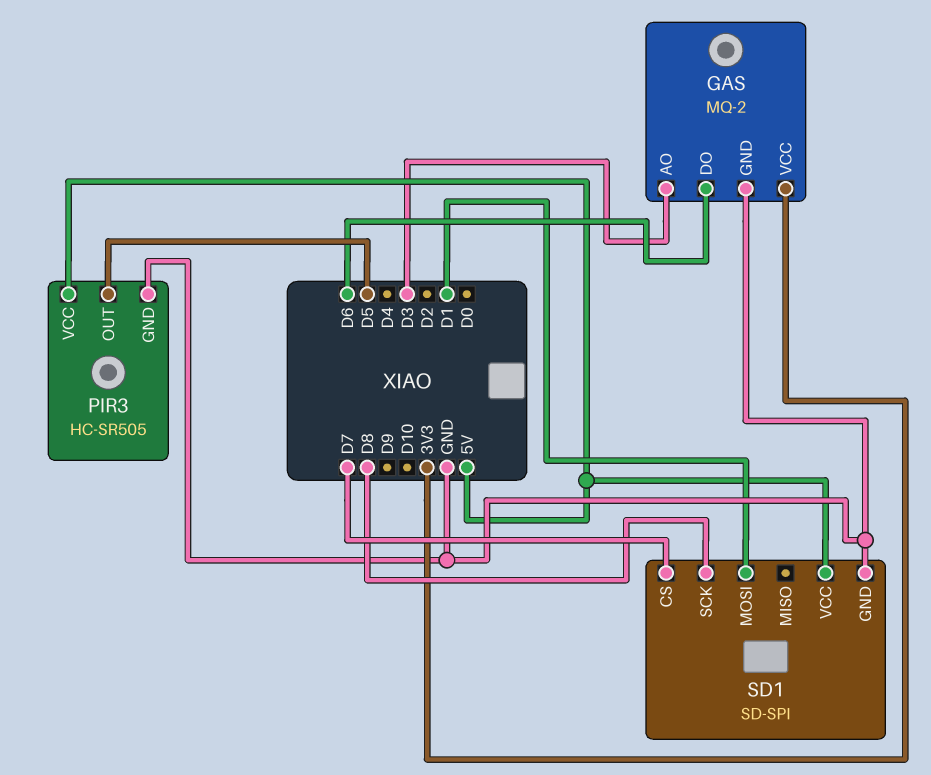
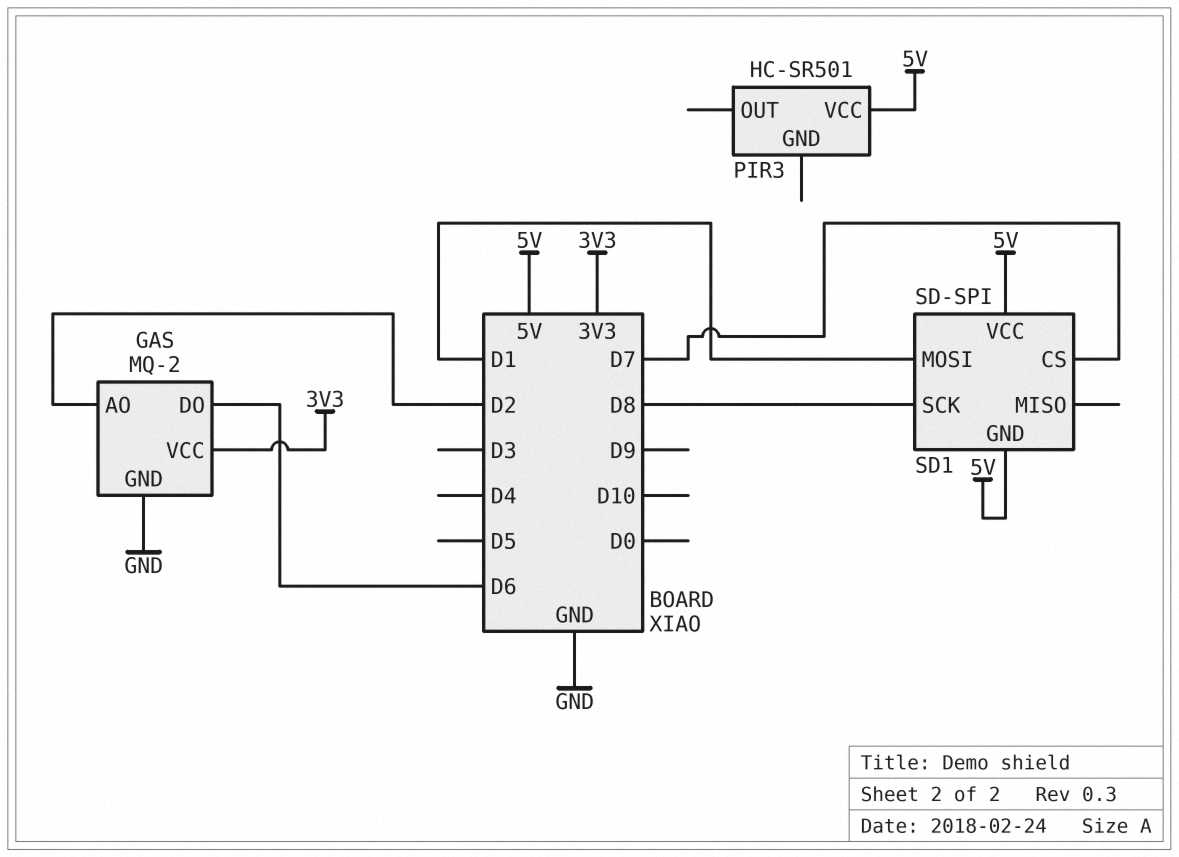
GAS pin AO: D3 -> D2
PIR3: HC-SR505 -> HC-SR501
PIR3 pin GND: GND -> none
PIR3 pin OUT: D5 -> none
SD1 pin GND: GND -> 5V

